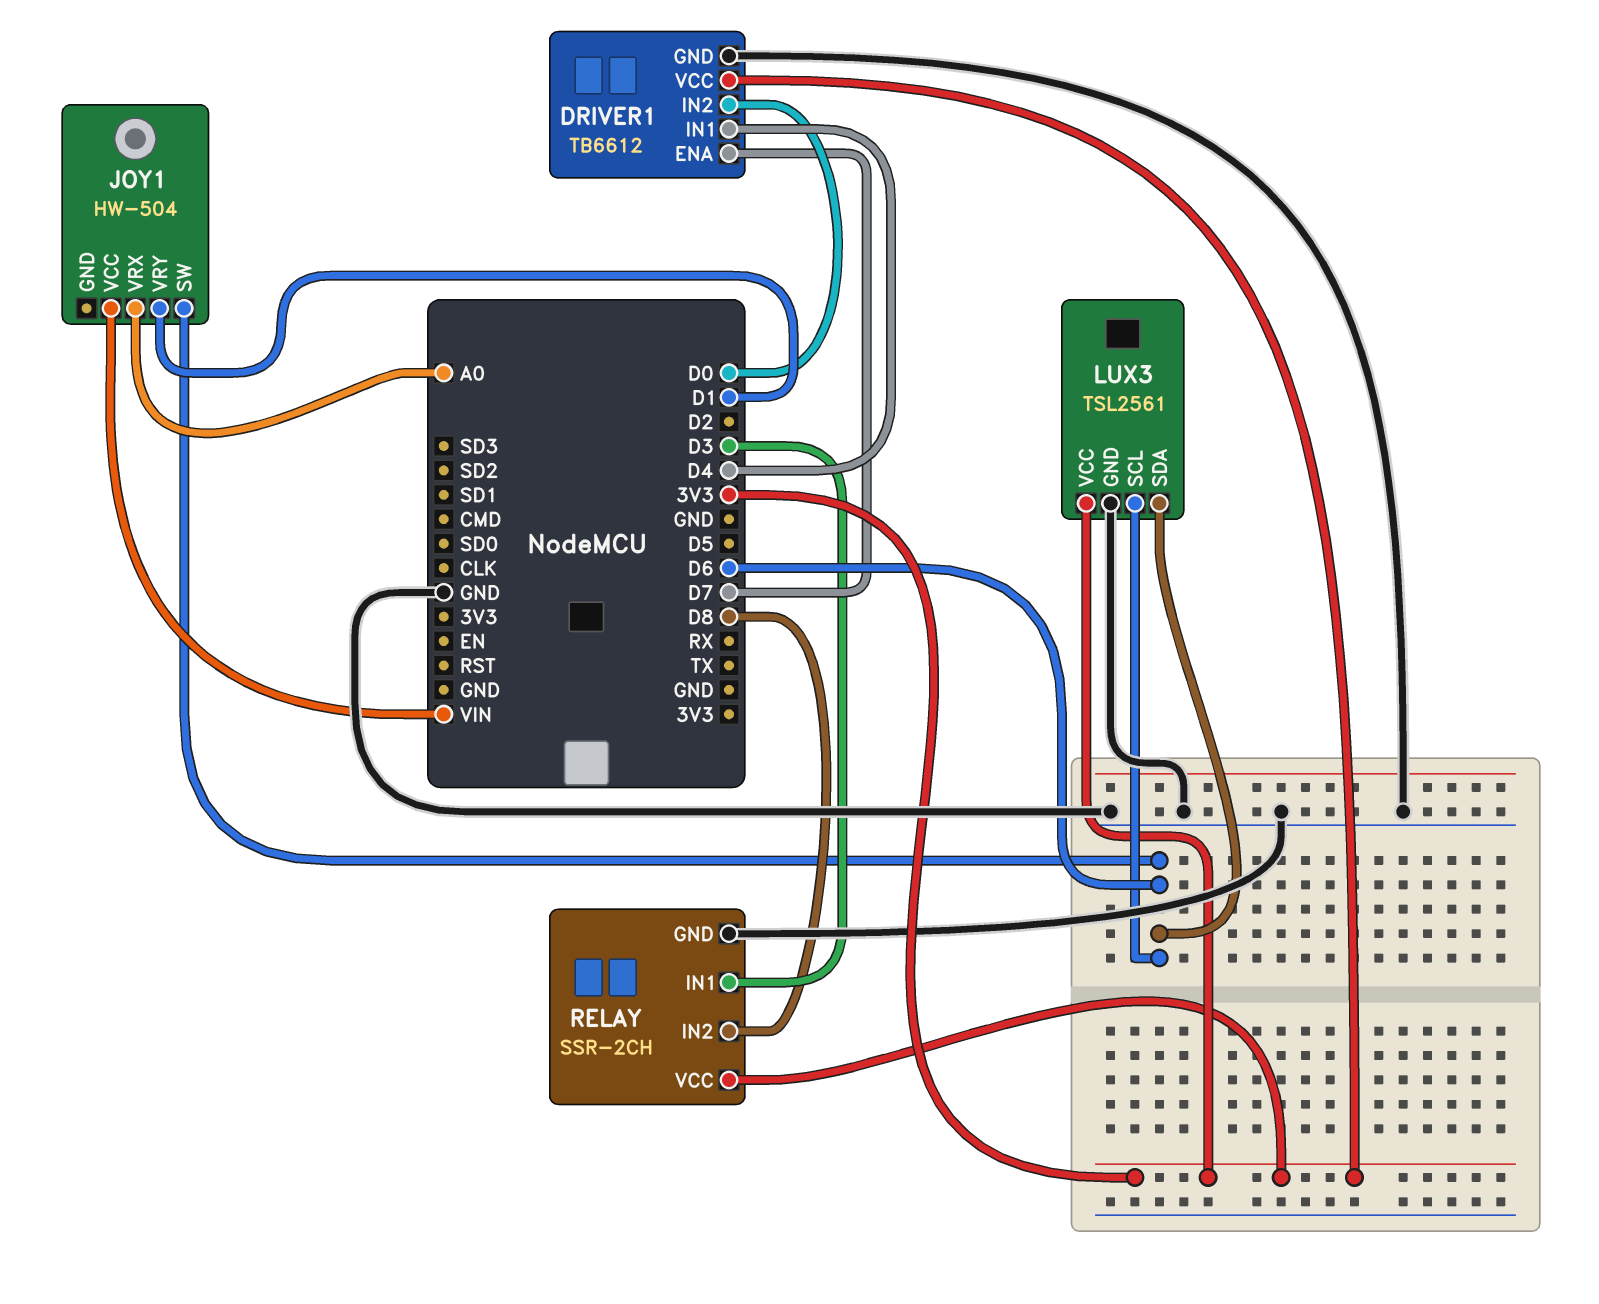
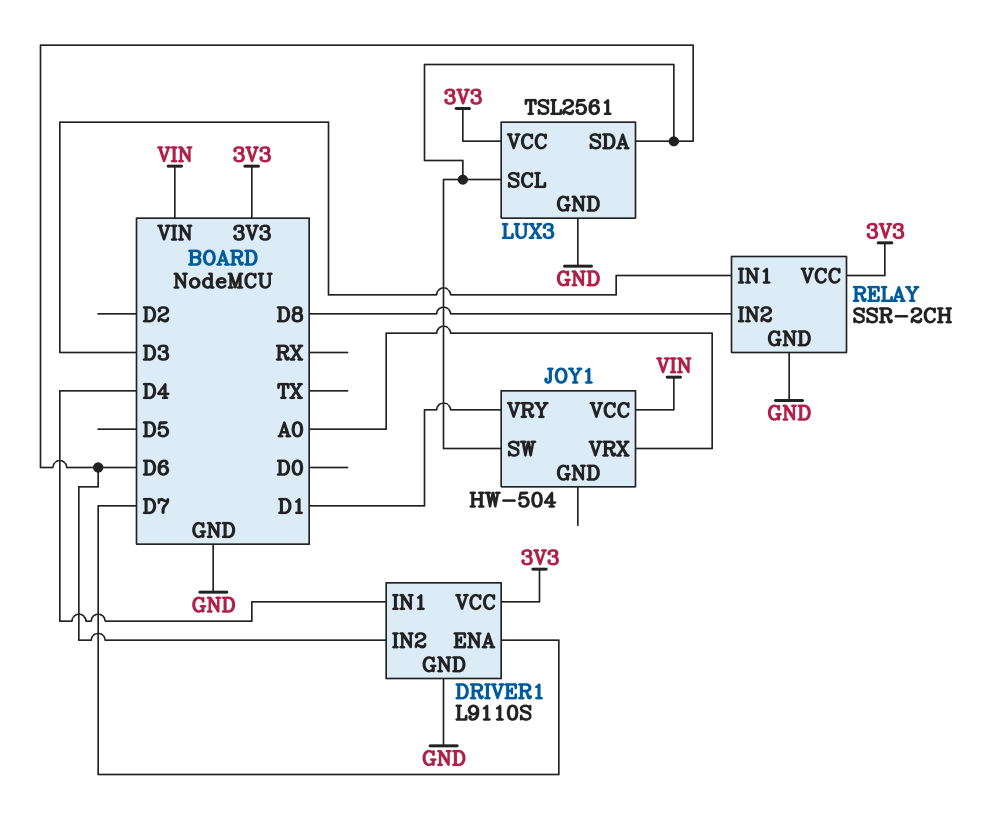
DRIVER1: TB6612 -> L9110S
DRIVER1 pin IN2: D0 -> D6

